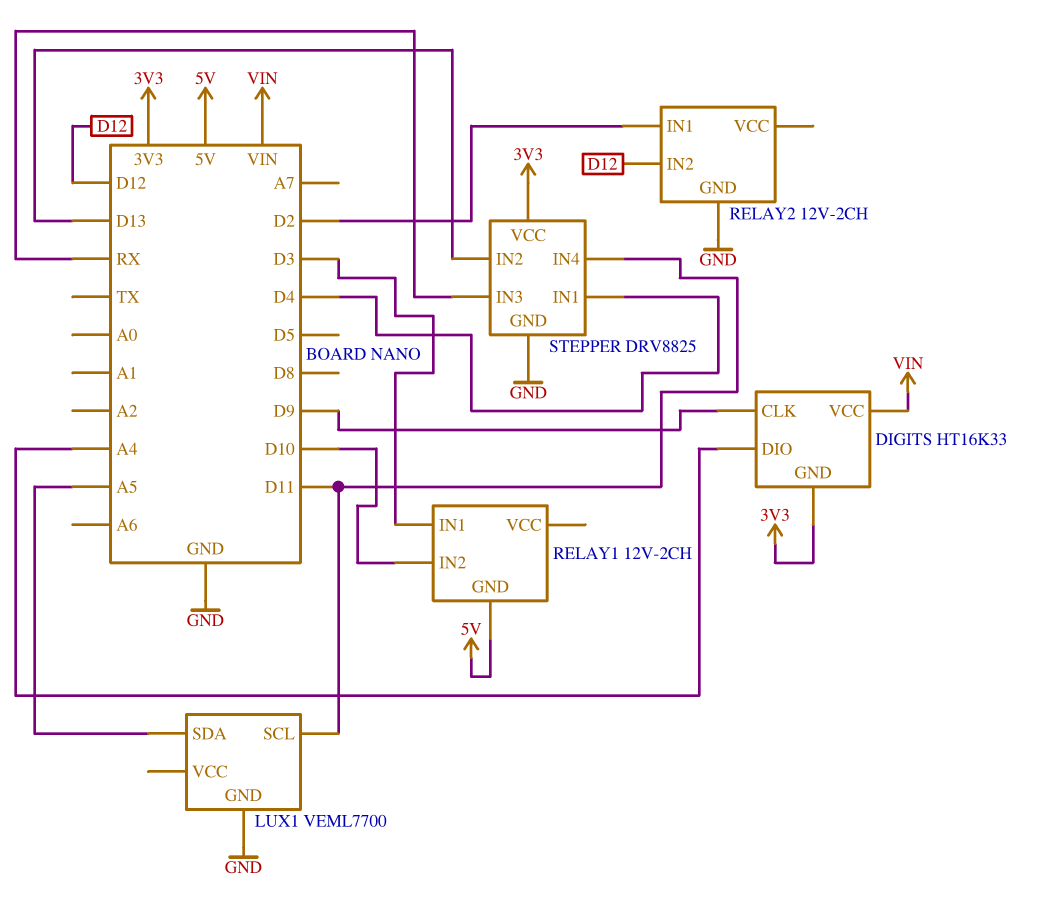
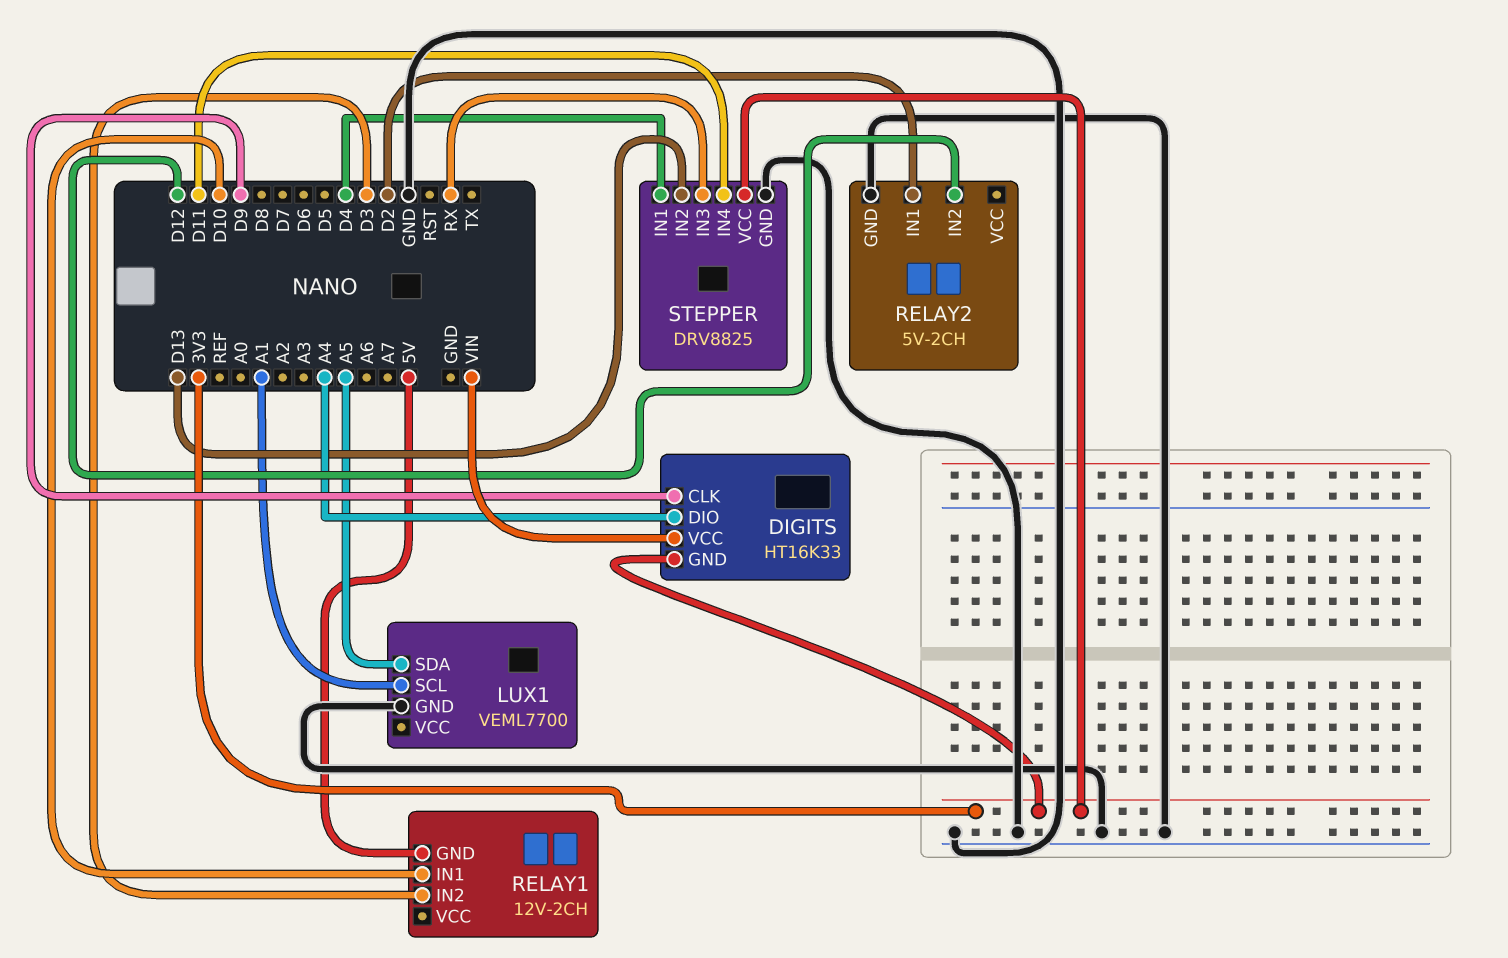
LUX1 pin SCL: D11 -> A1
RELAY1 pin IN1: D3 -> D10
RELAY1 pin IN2: D10 -> D3
RELAY2: 12V-2CH -> 5V-2CH

